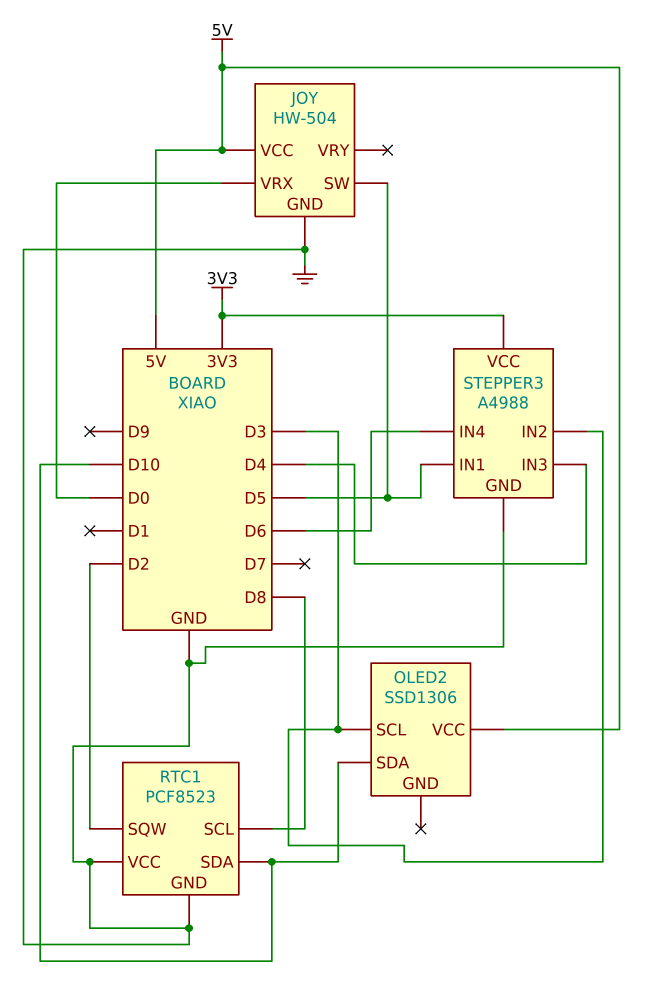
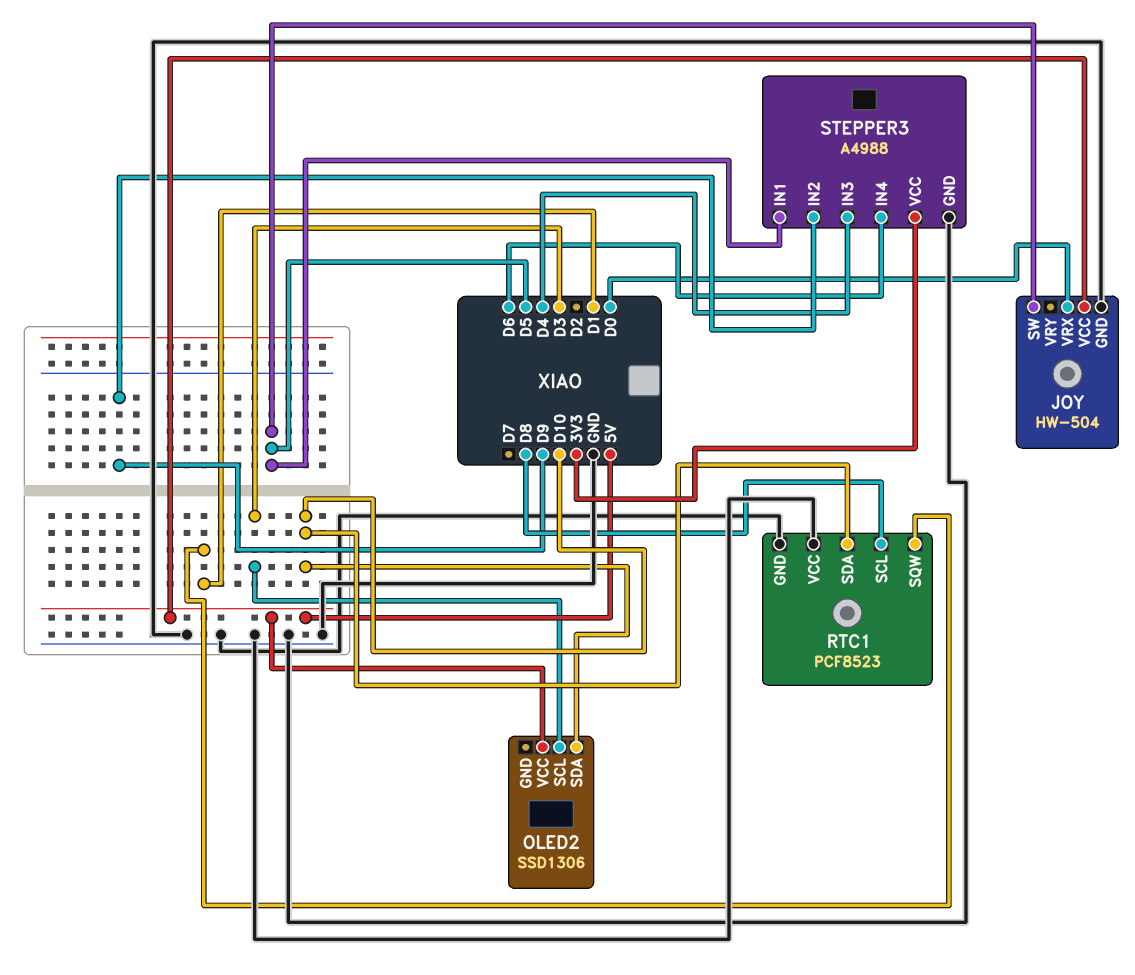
RTC1 pin SQW: D2 -> D1
STEPPER3 pin IN2: D3 -> D9

